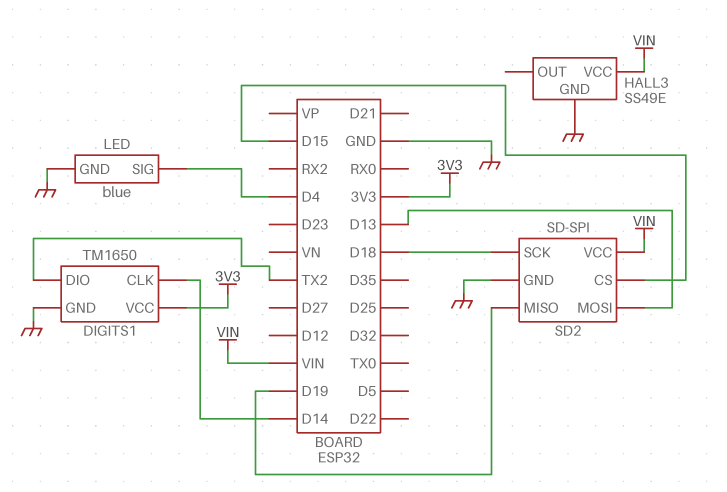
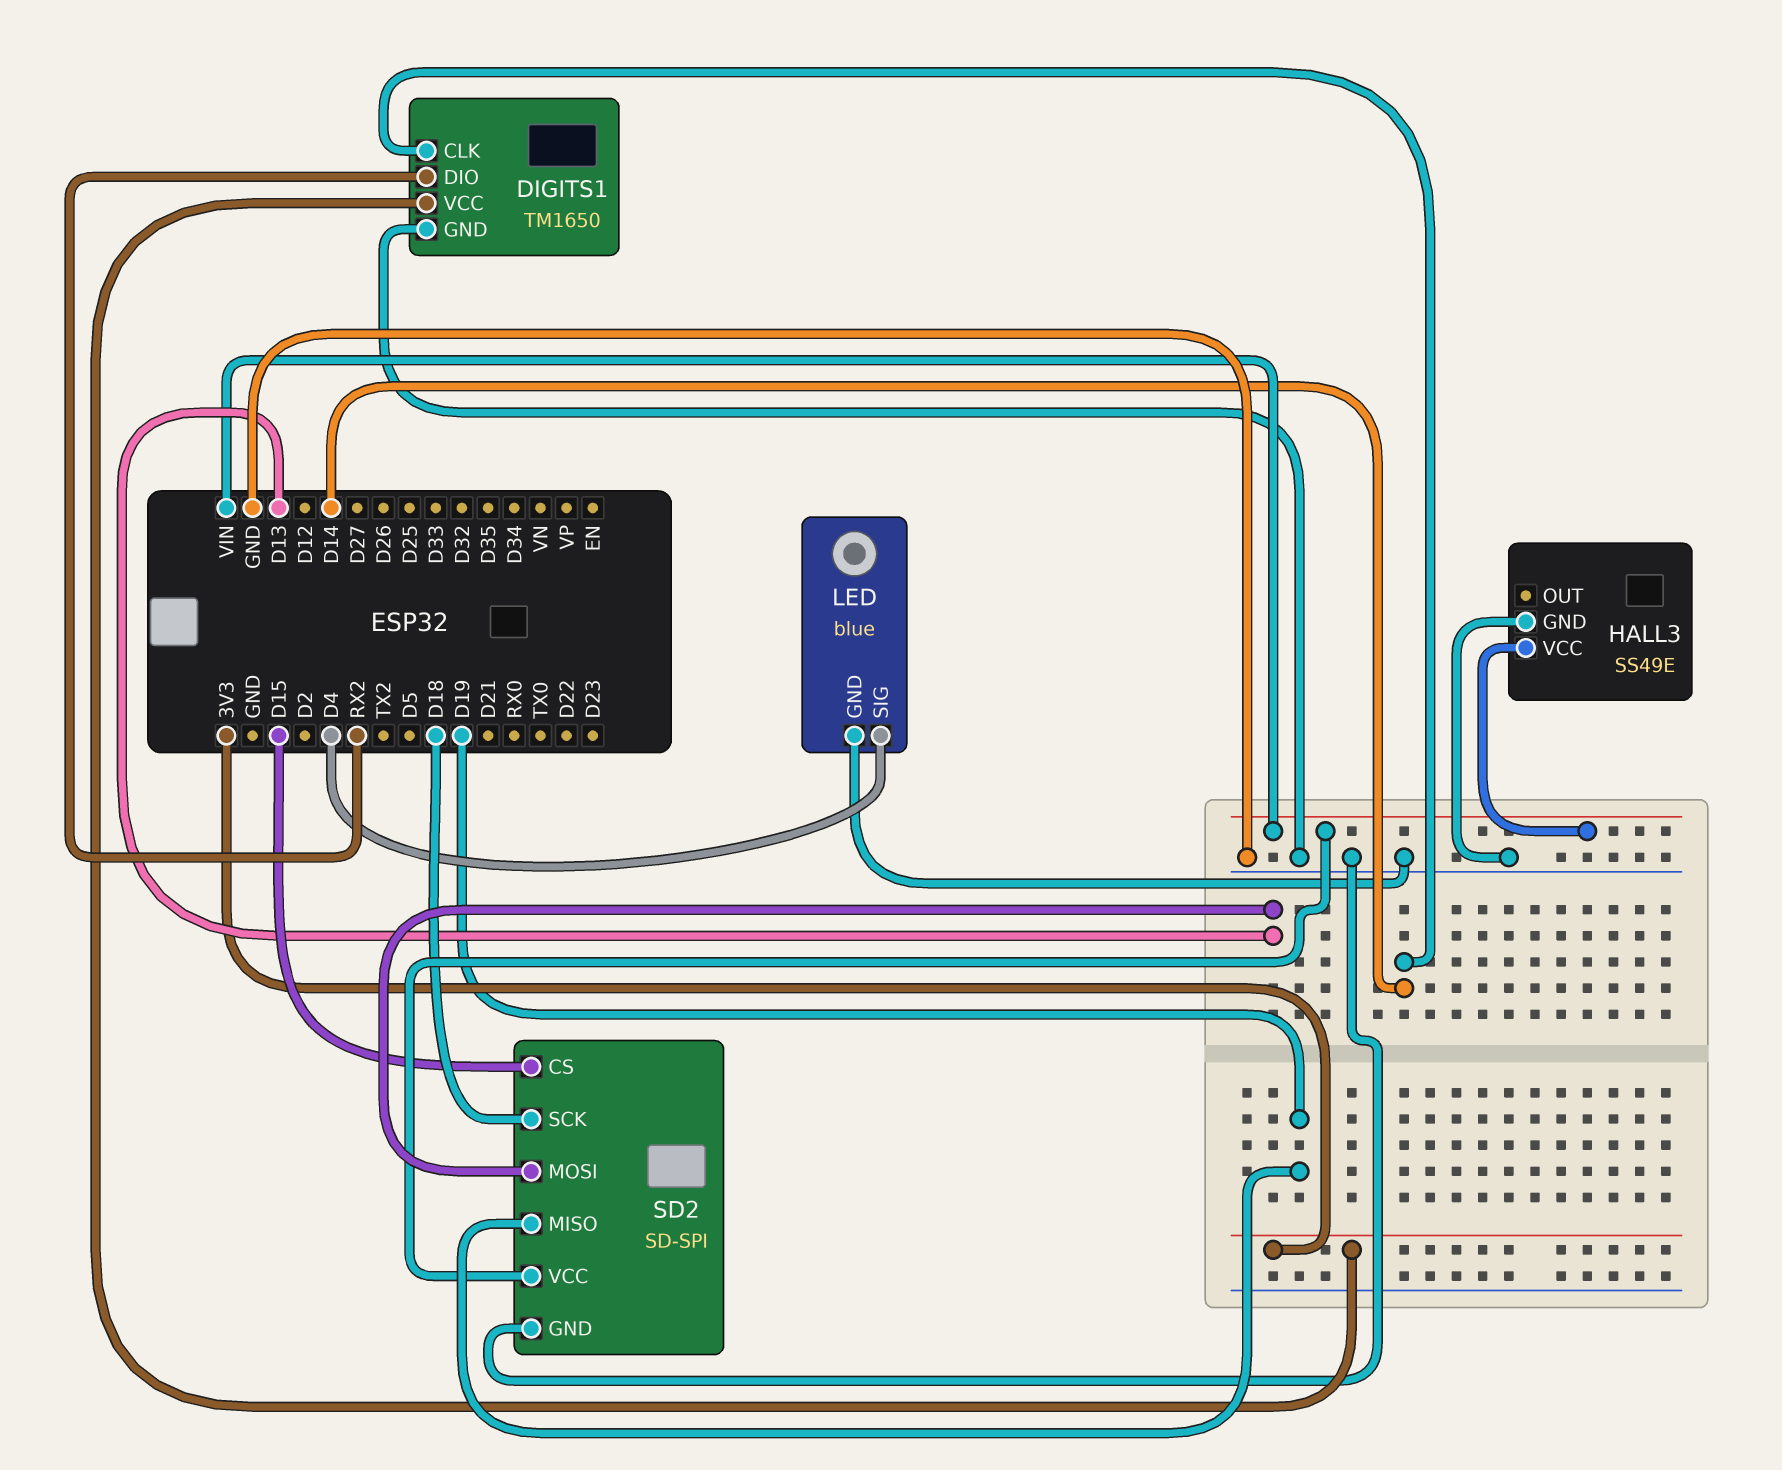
DIGITS1 pin DIO: TX2 -> RX2

